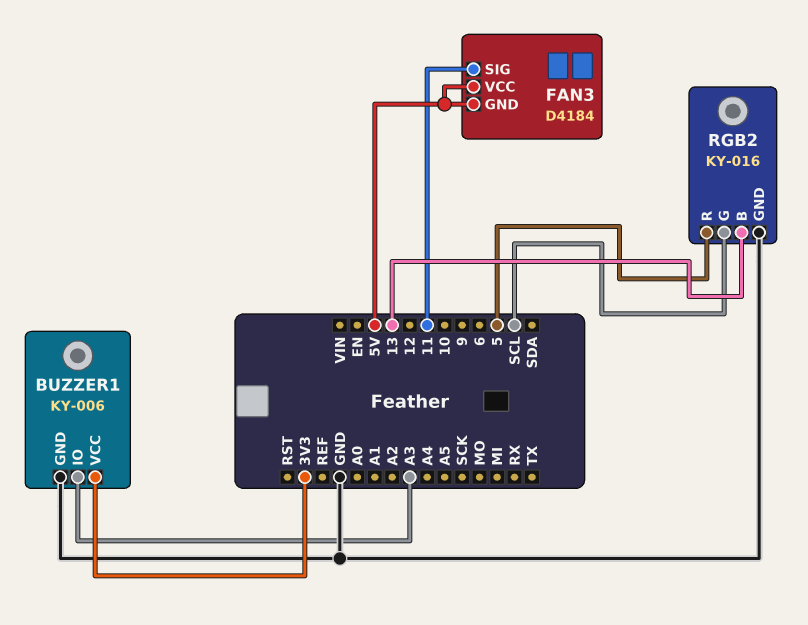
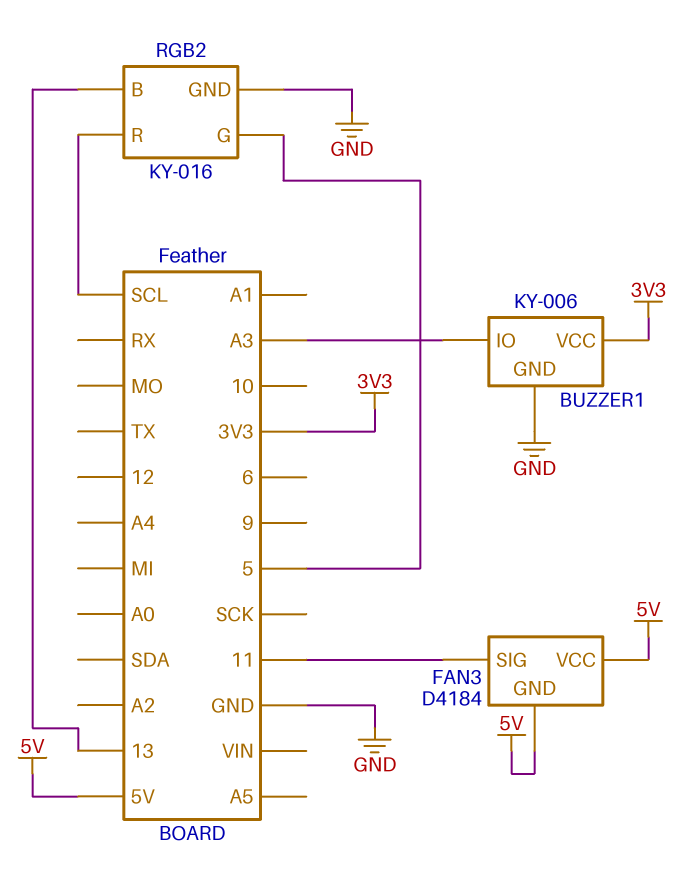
RGB2 pin G: SCL -> 5
RGB2 pin R: 5 -> SCL

